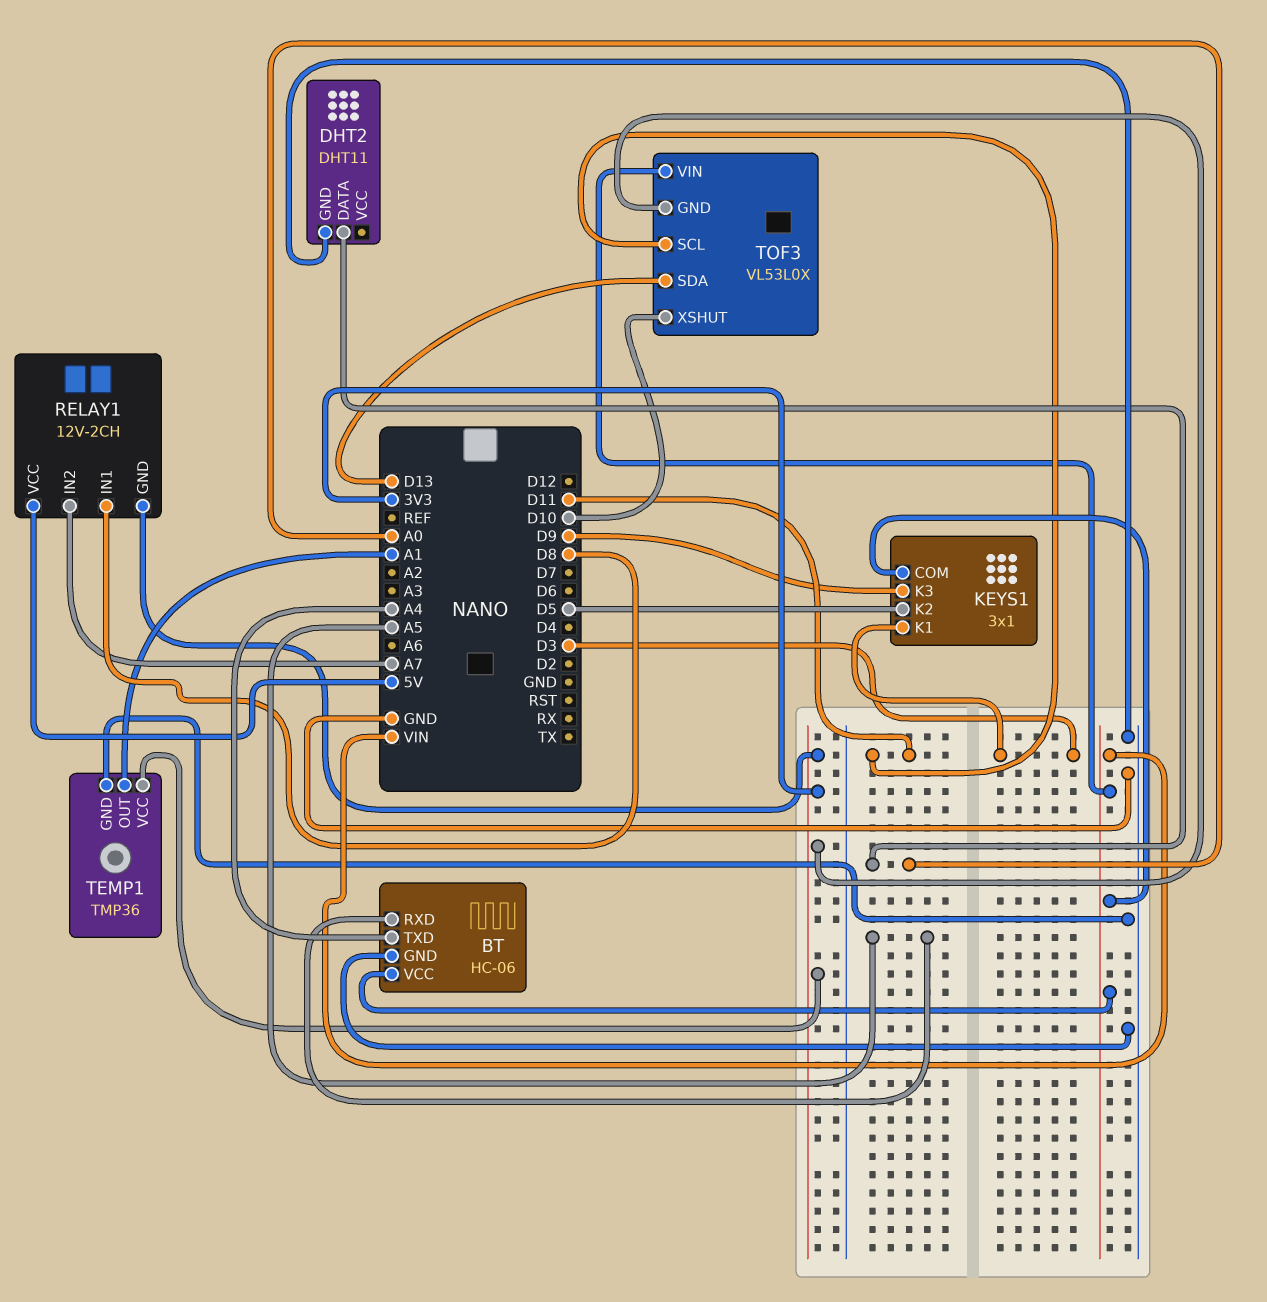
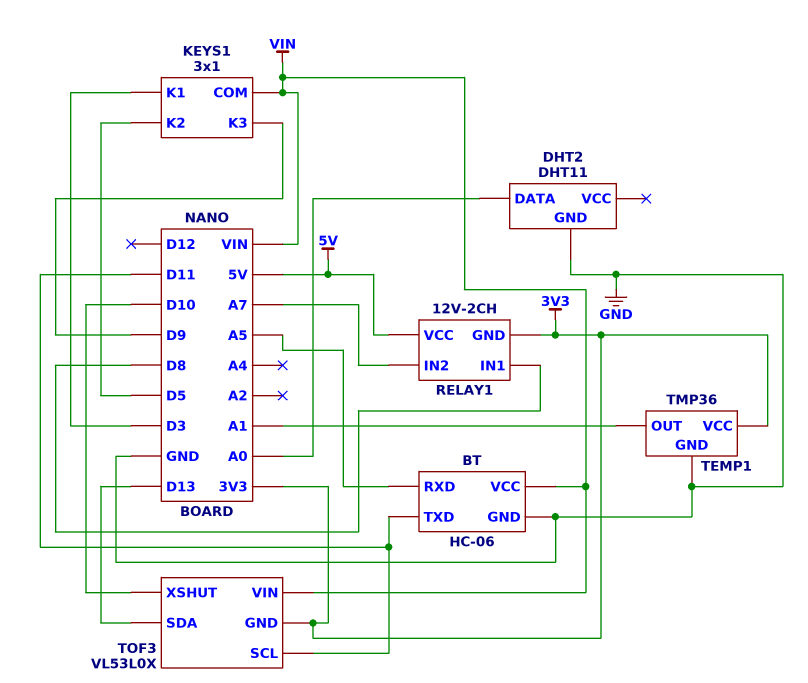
BT pin TXD: A4 -> D11

